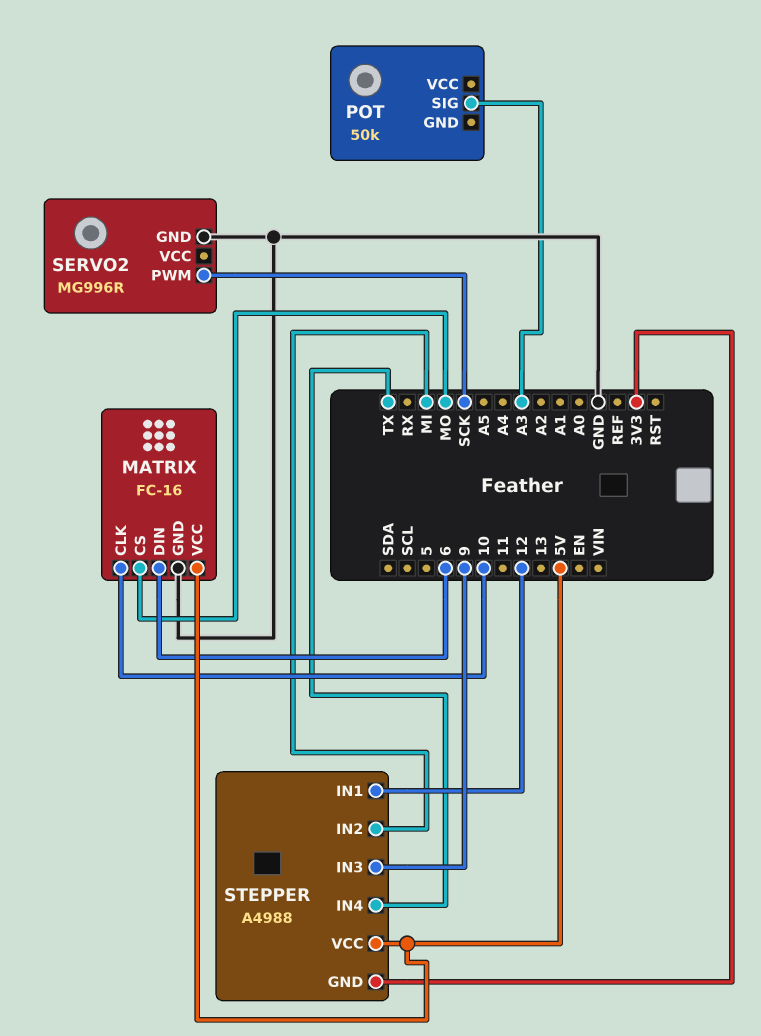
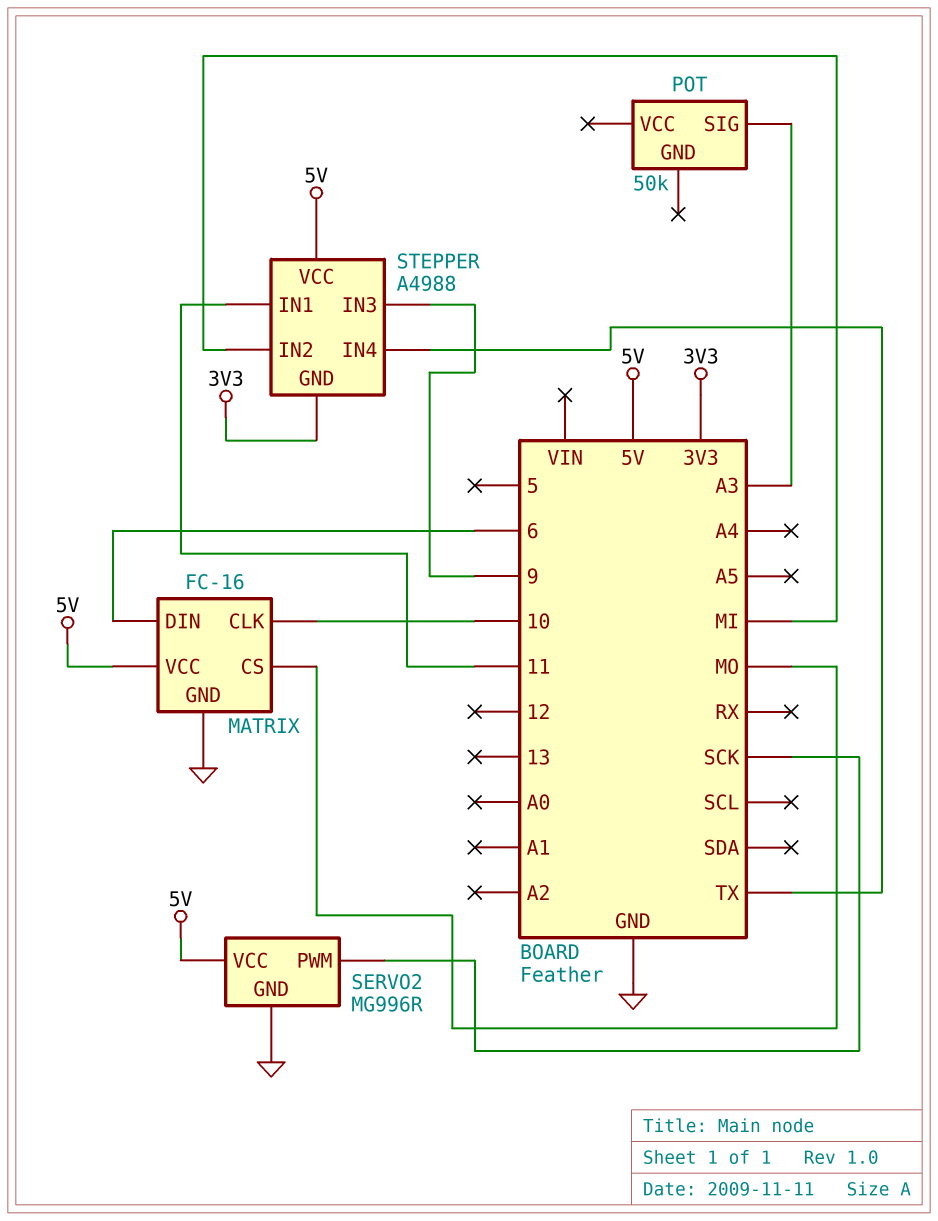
SERVO2 pin VCC: none -> 5V
STEPPER pin IN1: 12 -> 11

